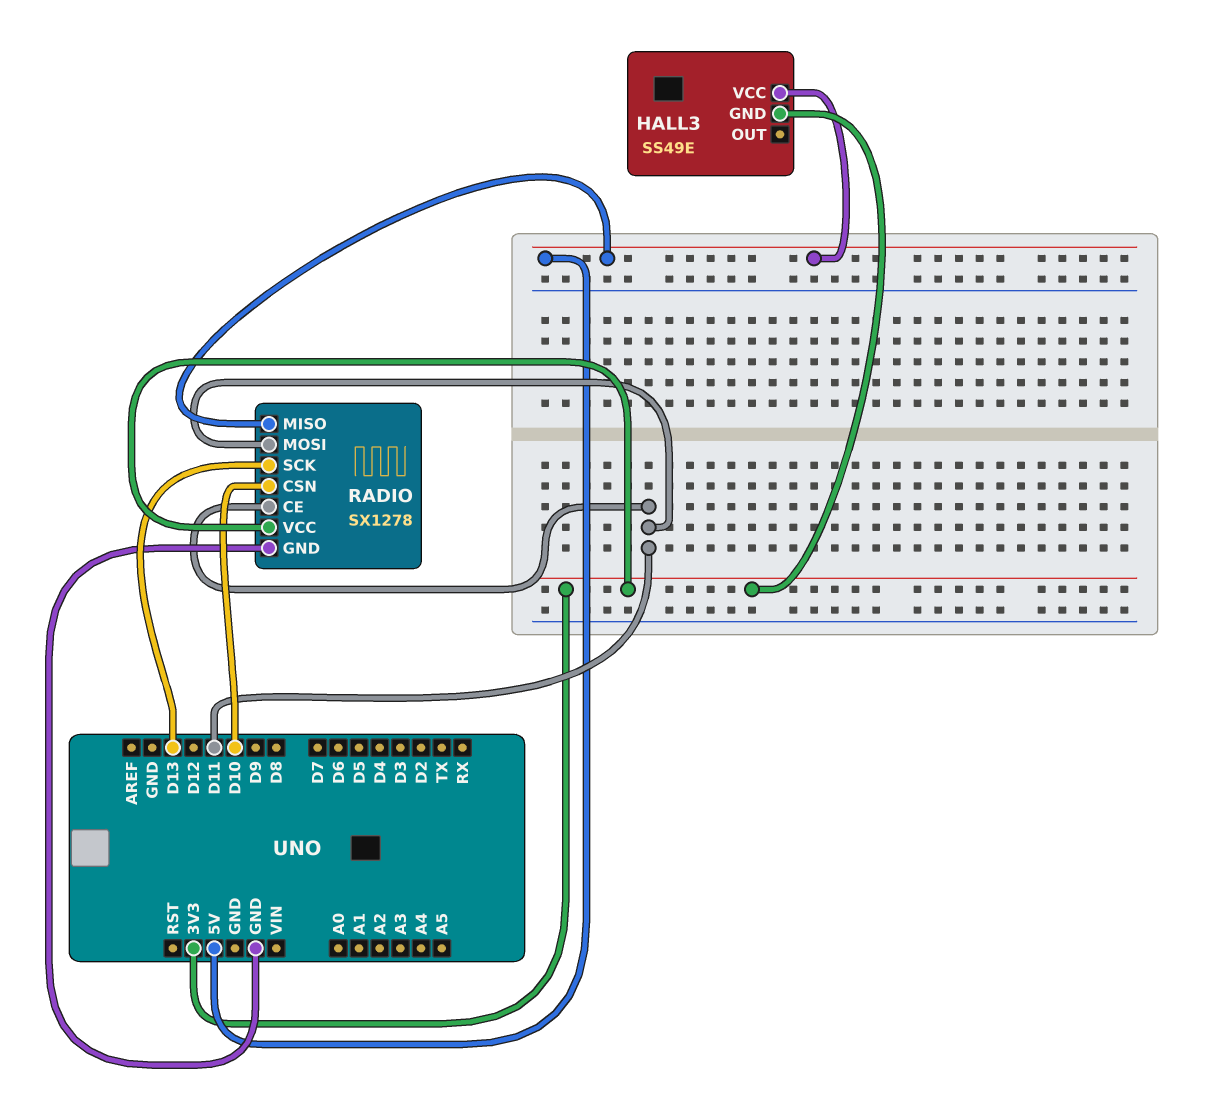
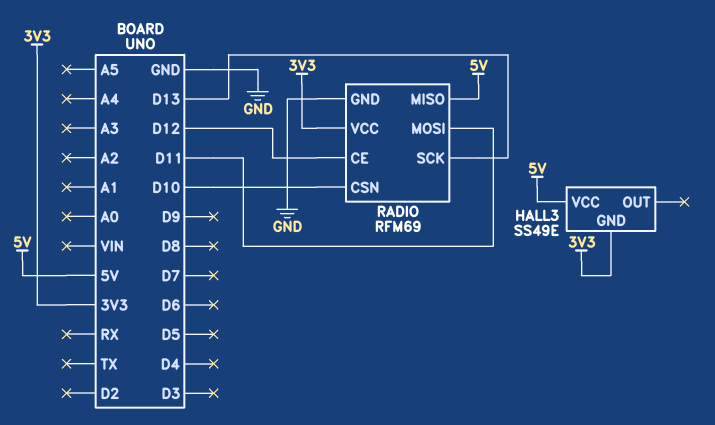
RADIO: SX1278 -> RFM69
RADIO pin CE: D11 -> D12

